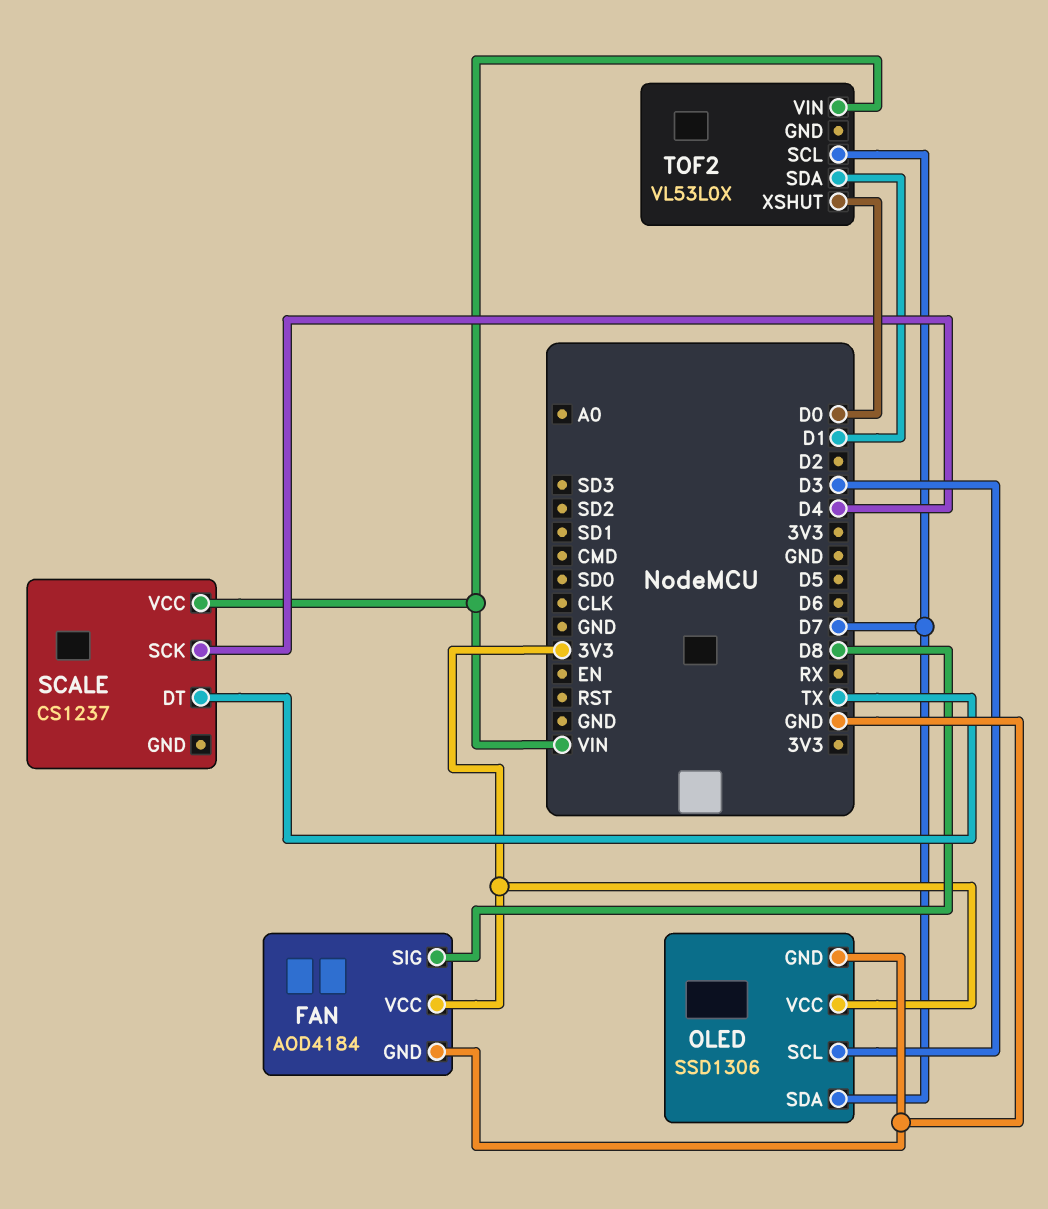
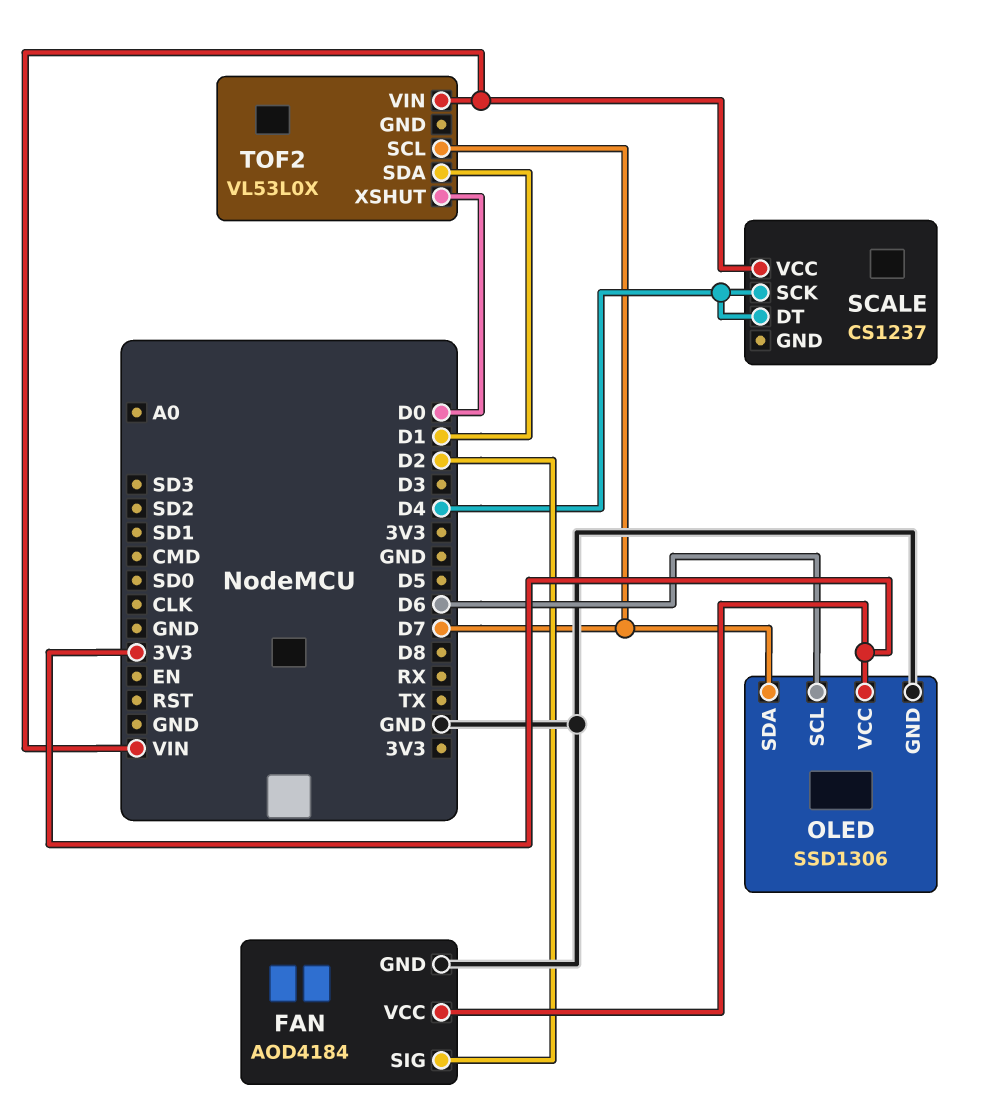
FAN pin SIG: D8 -> D2
OLED pin SCL: D3 -> D6
SCALE pin DT: TX -> D4

